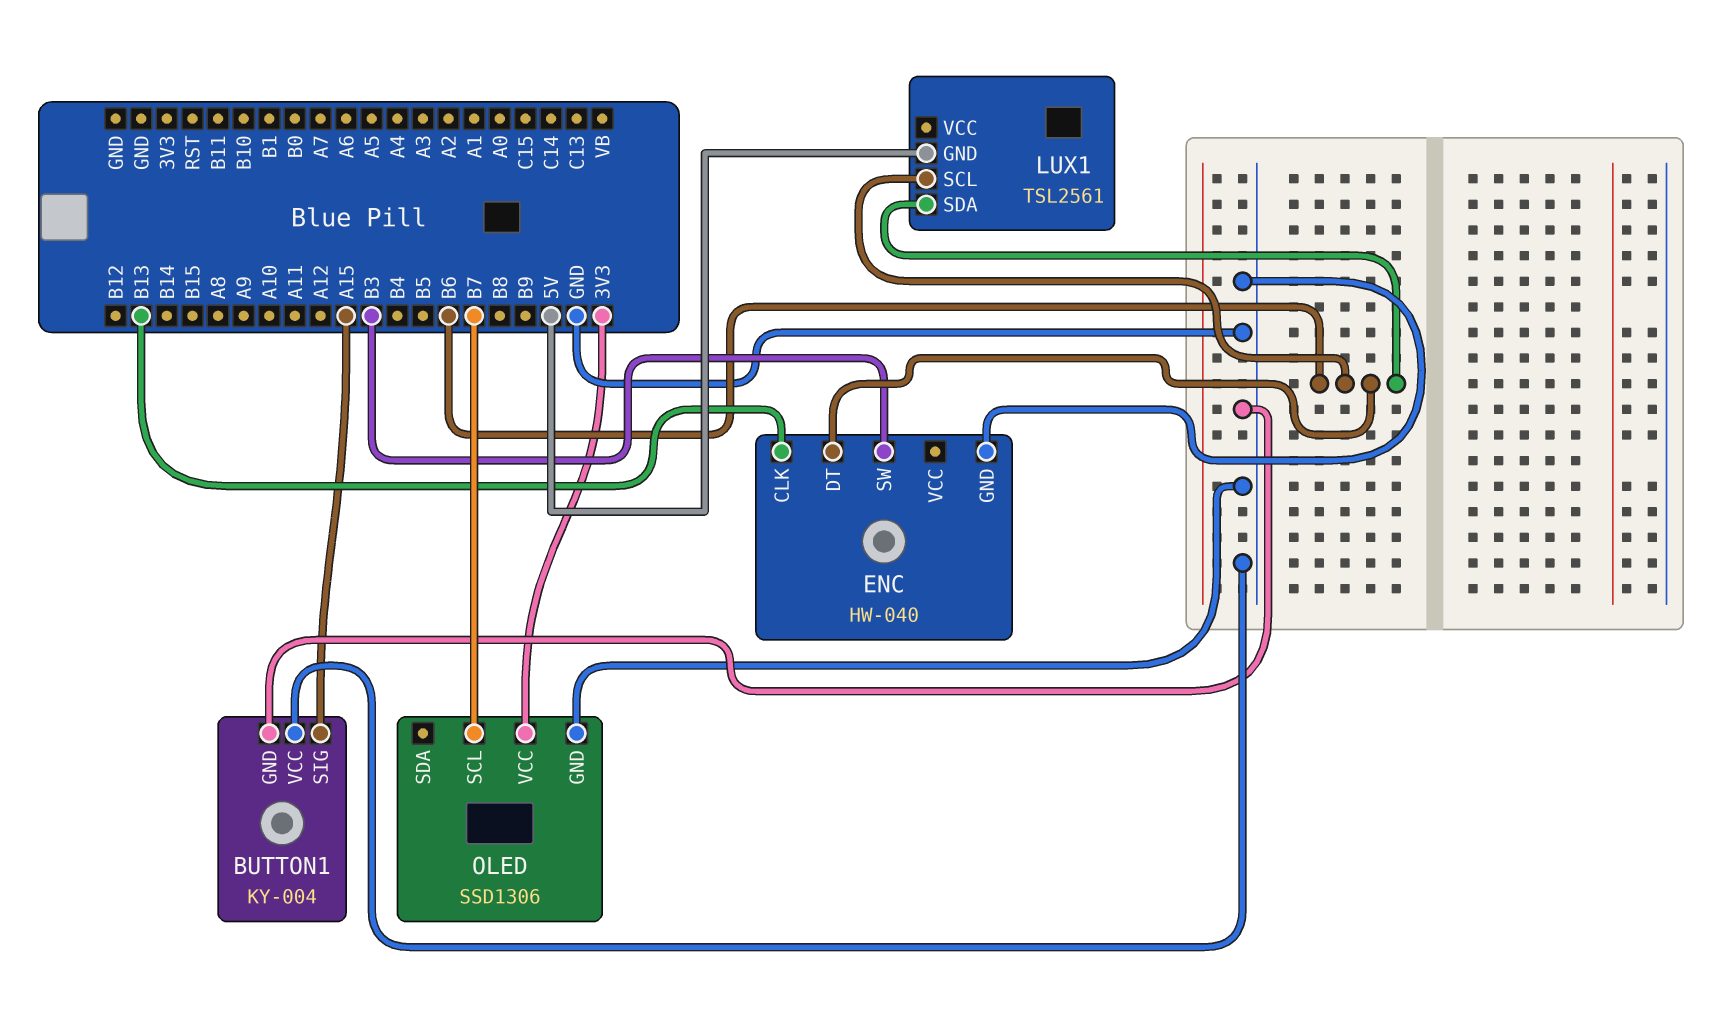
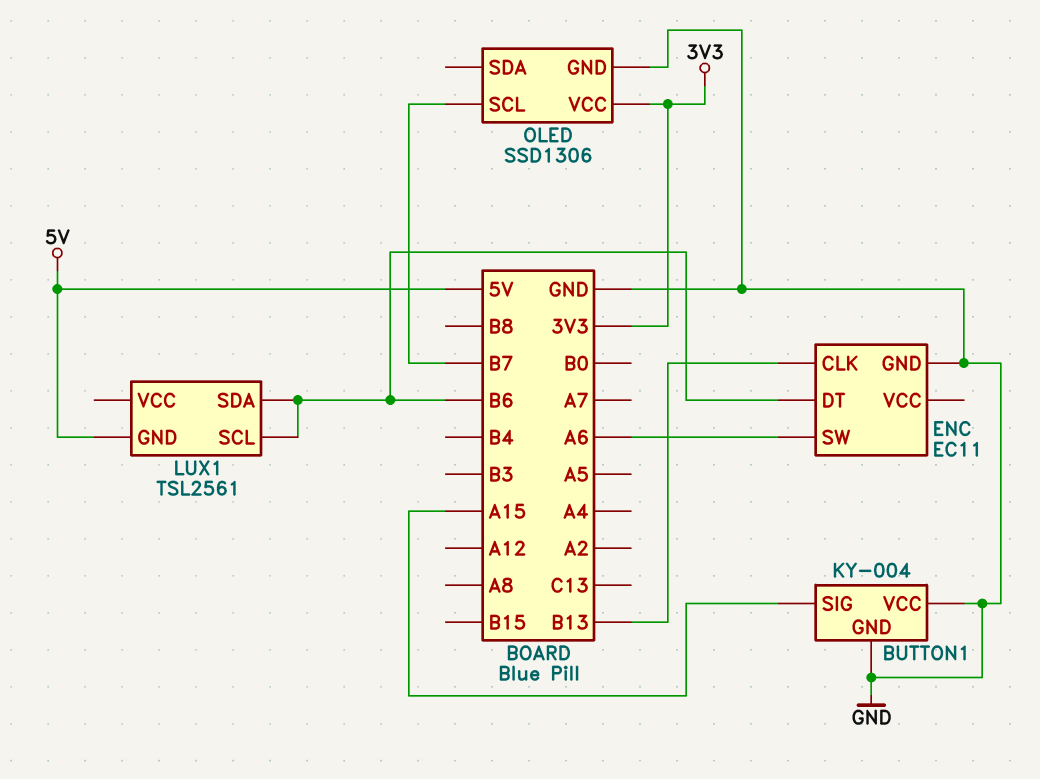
ENC: HW-040 -> EC11
ENC pin SW: B3 -> A6

